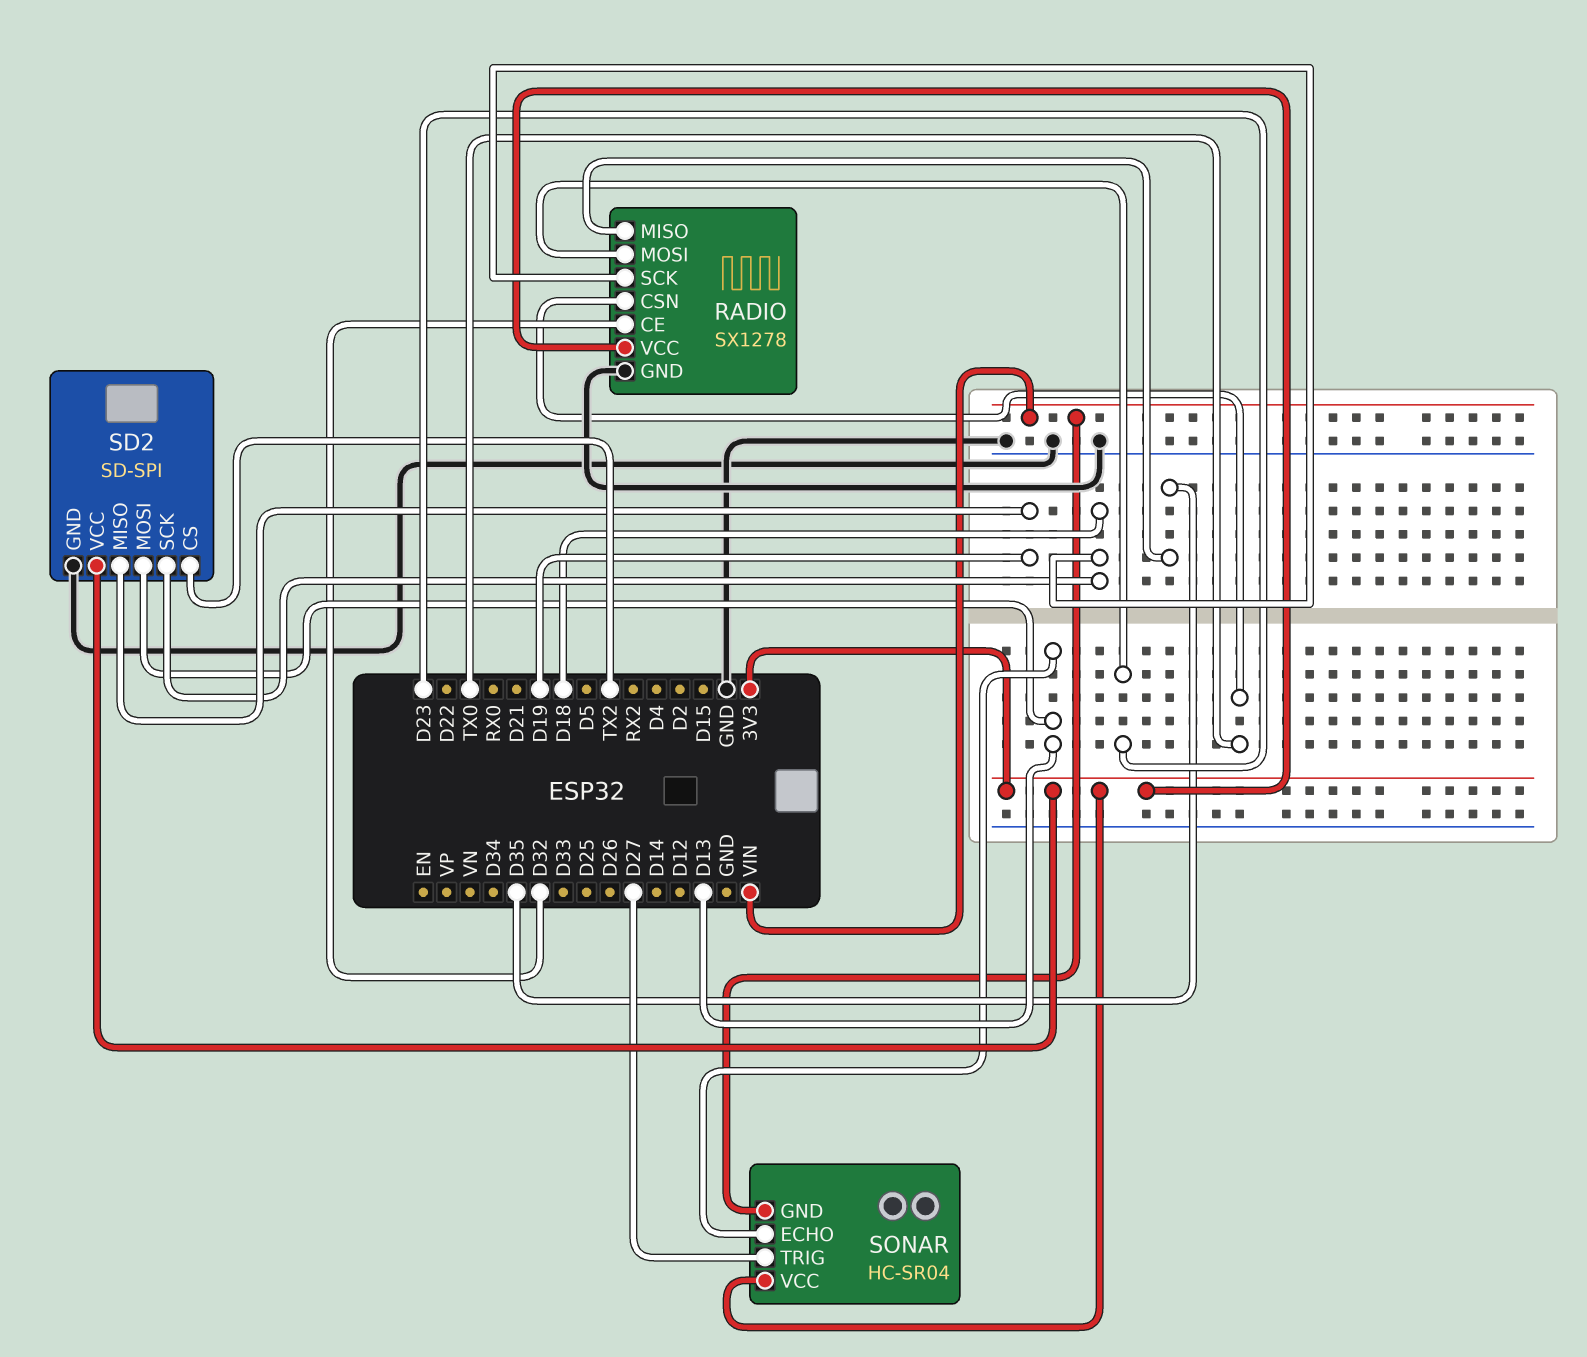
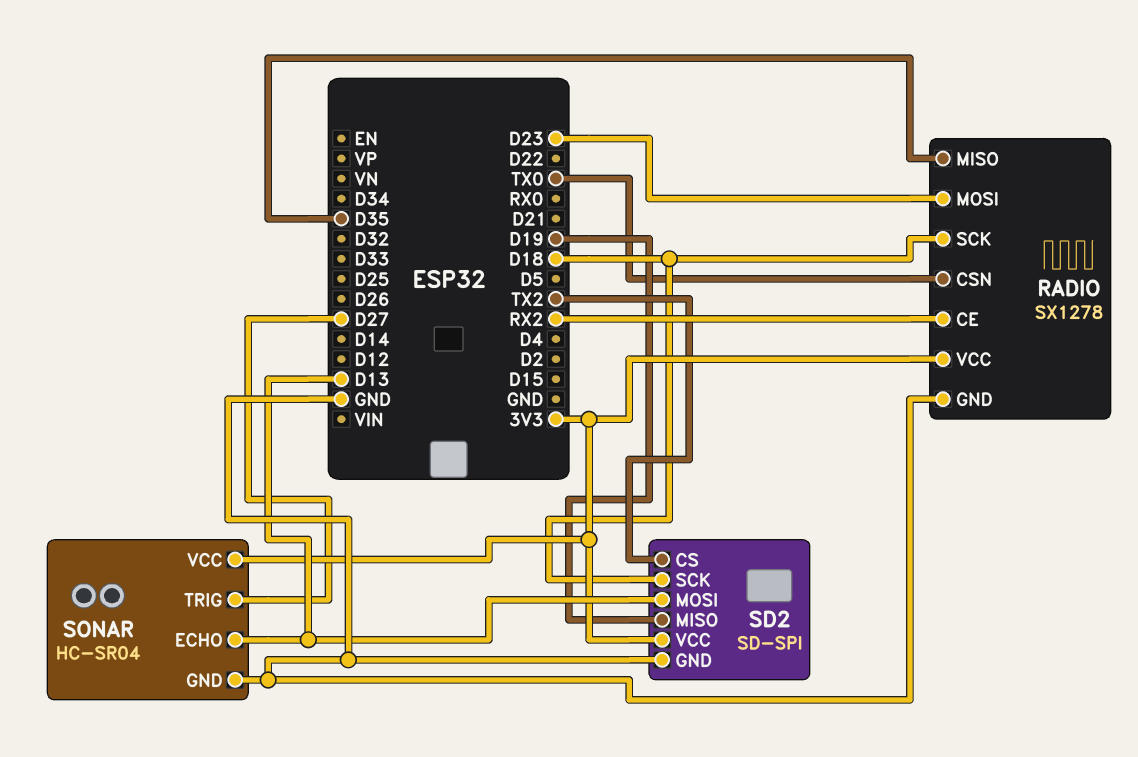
RADIO pin CE: D32 -> RX2
SONAR pin GND: VIN -> GND

